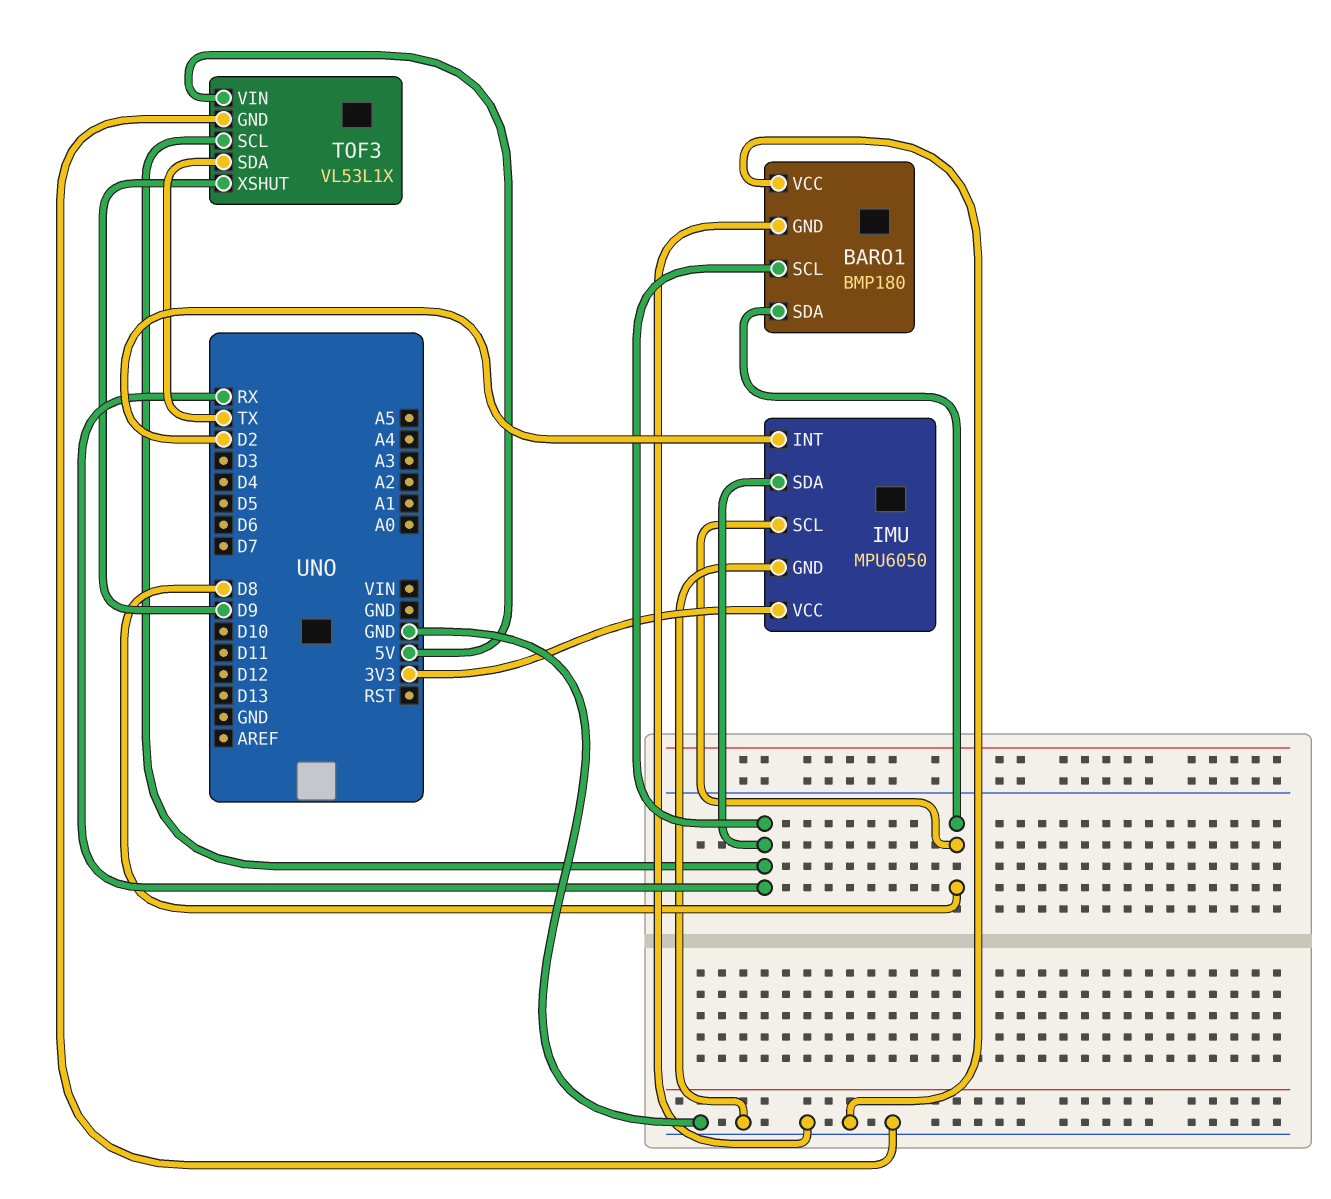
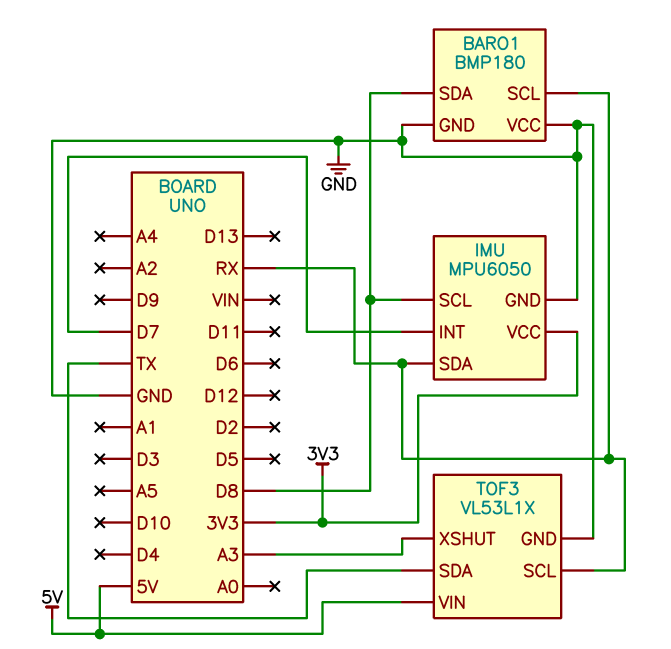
IMU pin INT: D2 -> D7
TOF3 pin XSHUT: D9 -> A3

